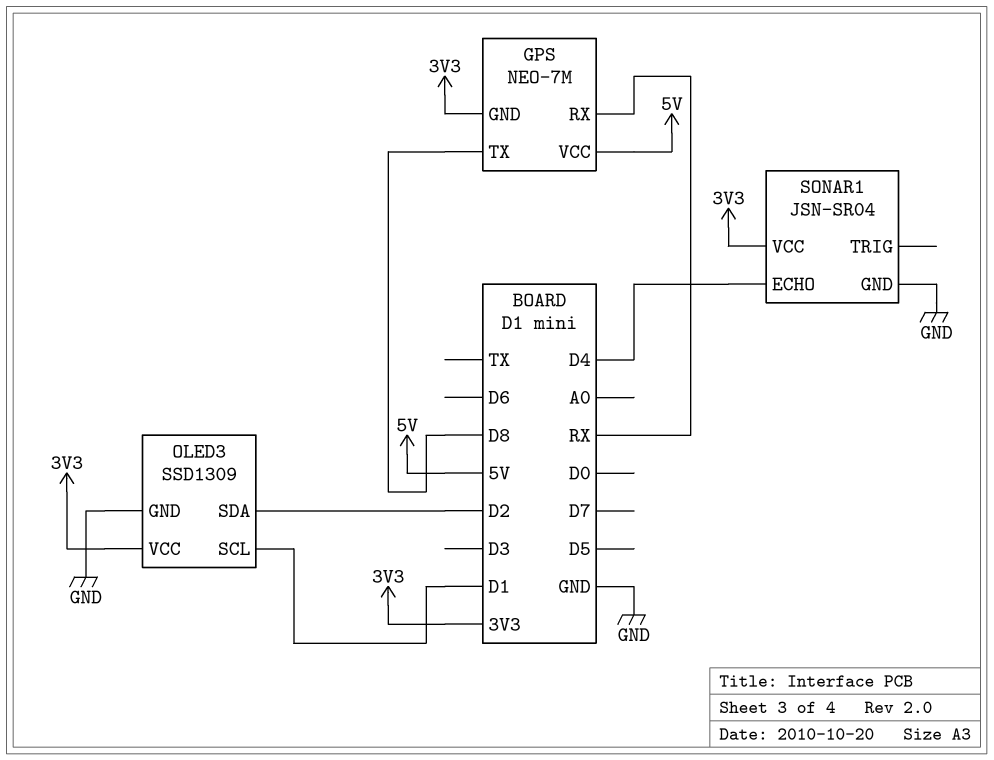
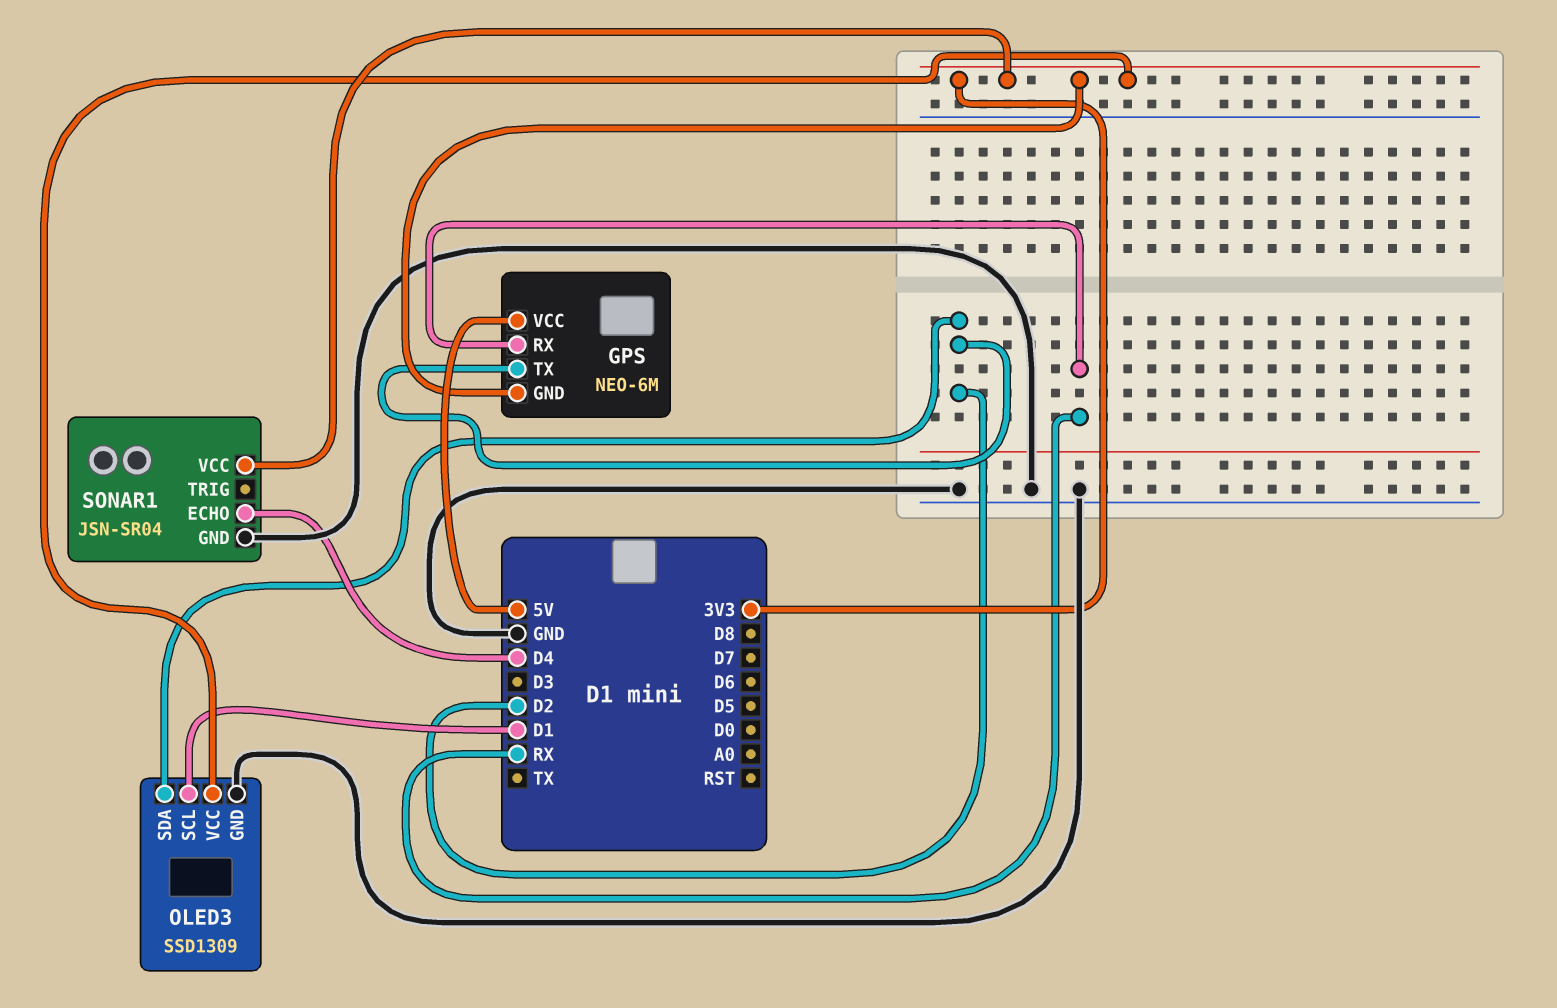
GPS: NEO-7M -> NEO-6M
GPS pin TX: D8 -> D2

